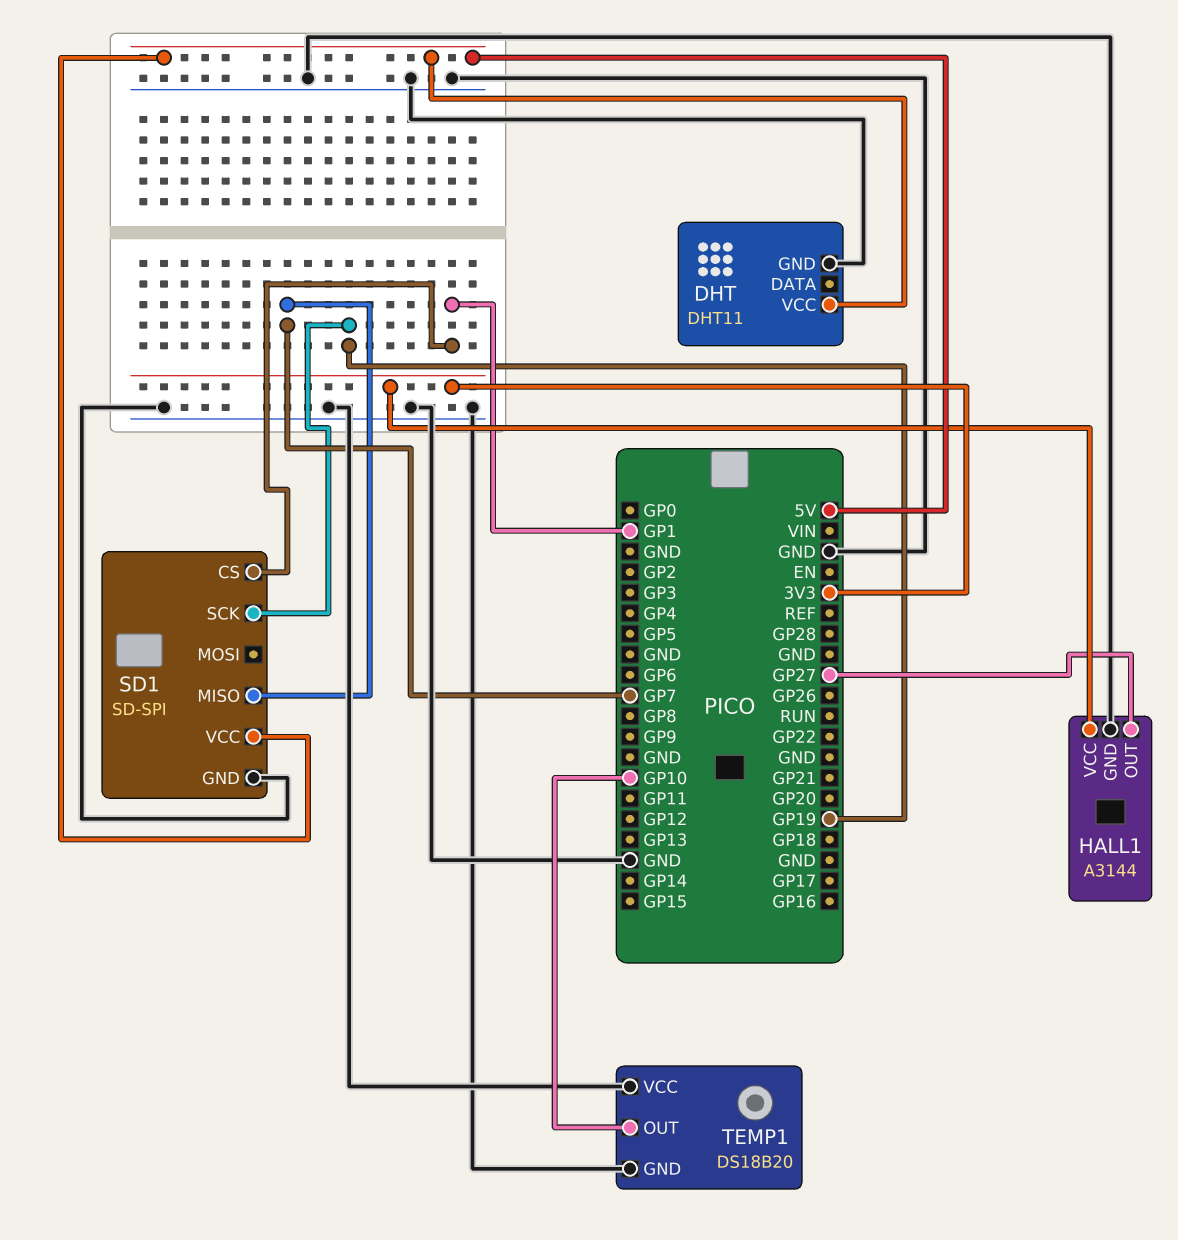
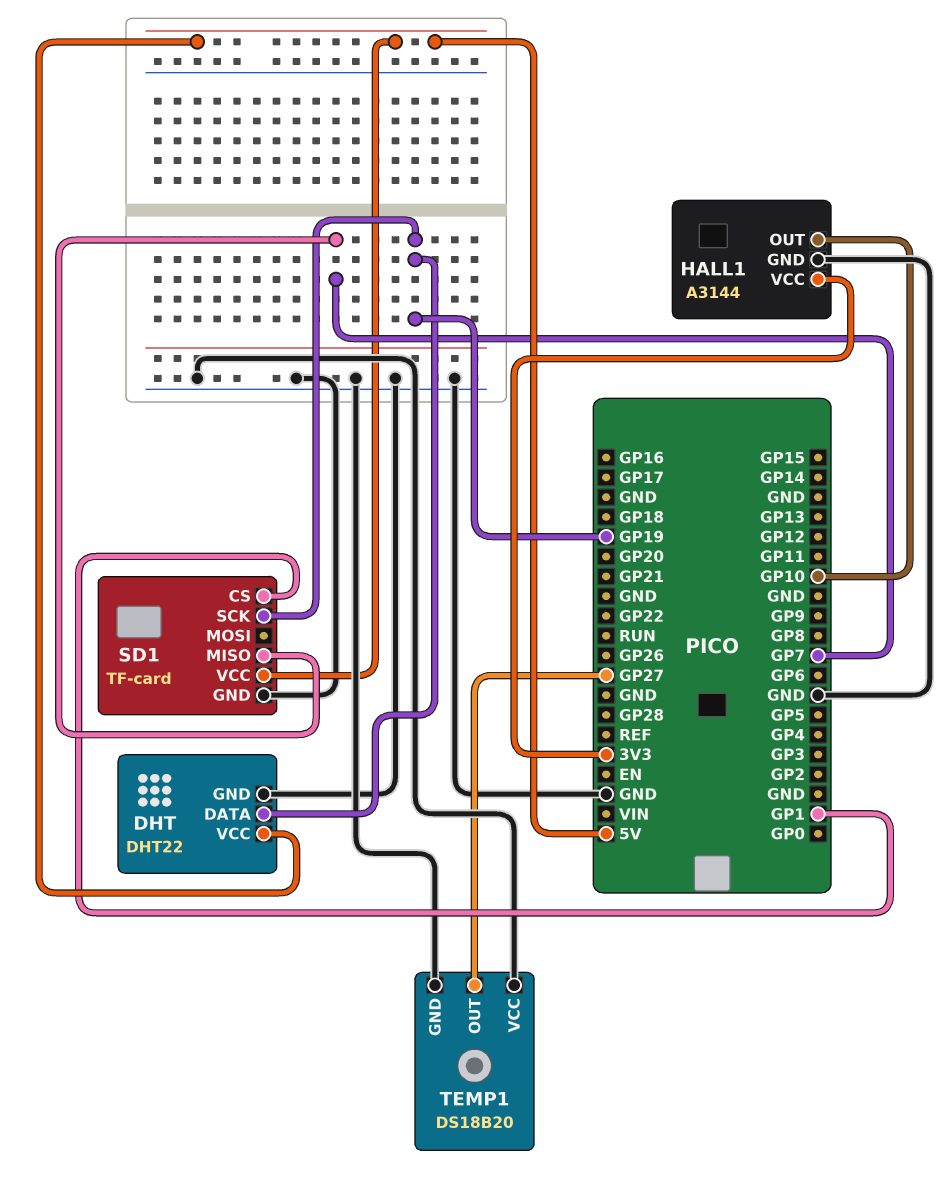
DHT: DHT11 -> DHT22
DHT pin DATA: none -> GP19
HALL1 pin OUT: GP27 -> GP10
SD1: SD-SPI -> TF-card
TEMP1 pin OUT: GP10 -> GP27

